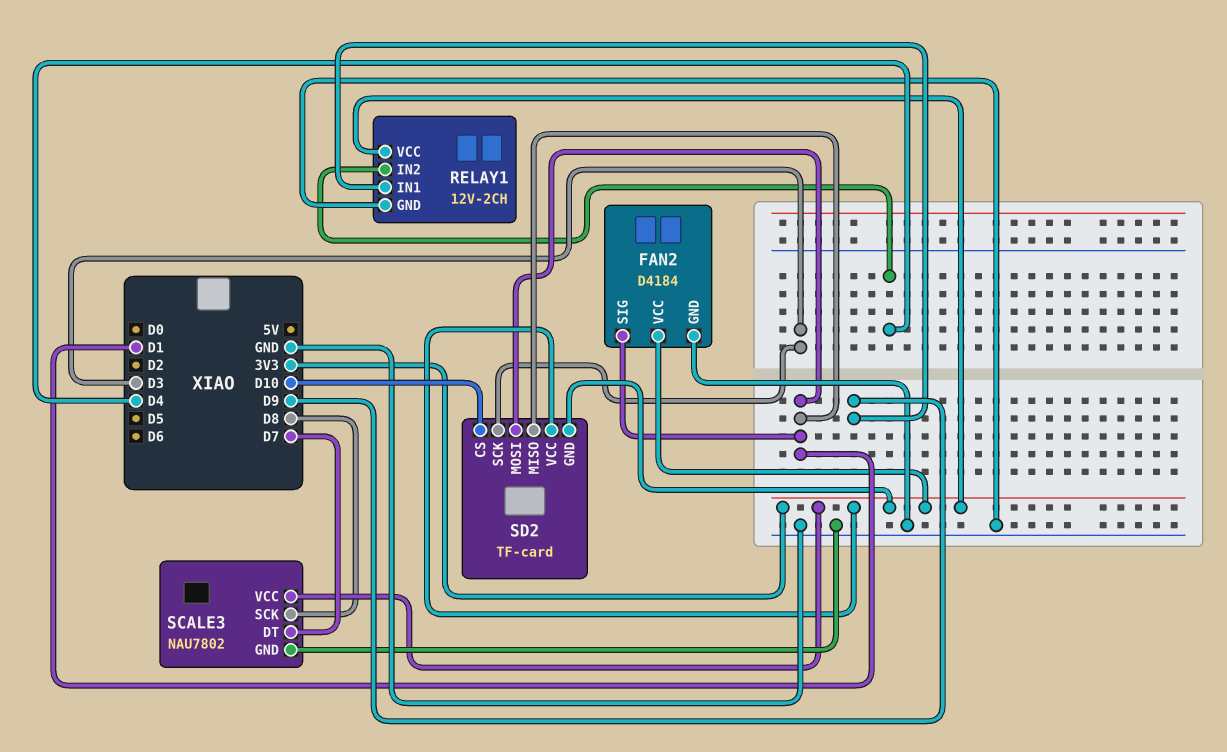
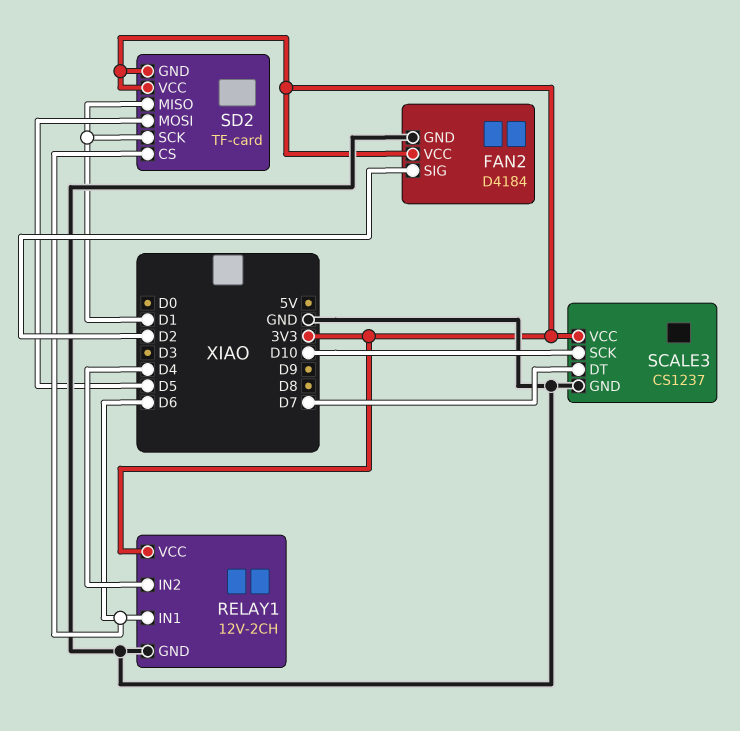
FAN2 pin SIG: D1 -> D2
RELAY1 pin IN1: D9 -> D6
SCALE3: NAU7802 -> CS1237
SCALE3 pin SCK: D8 -> D10
SD2 pin CS: D10 -> D6
SD2 pin MOSI: D1 -> D5
SD2 pin SCK: D3 -> D1

